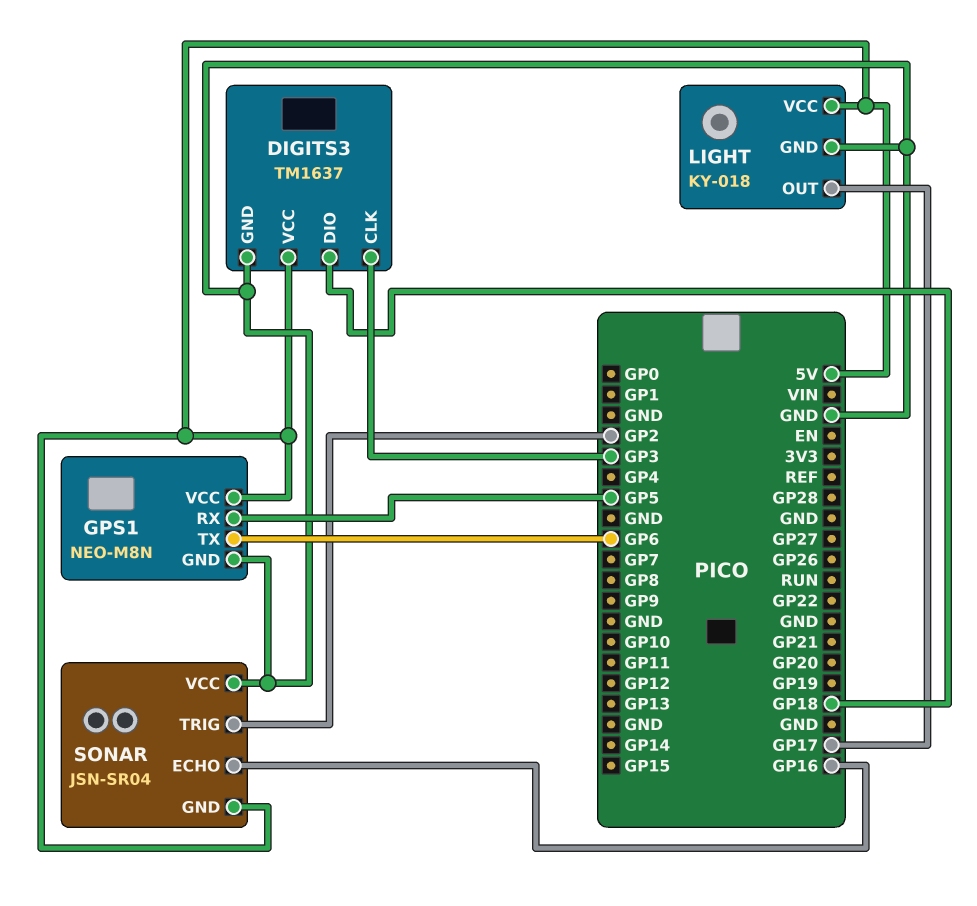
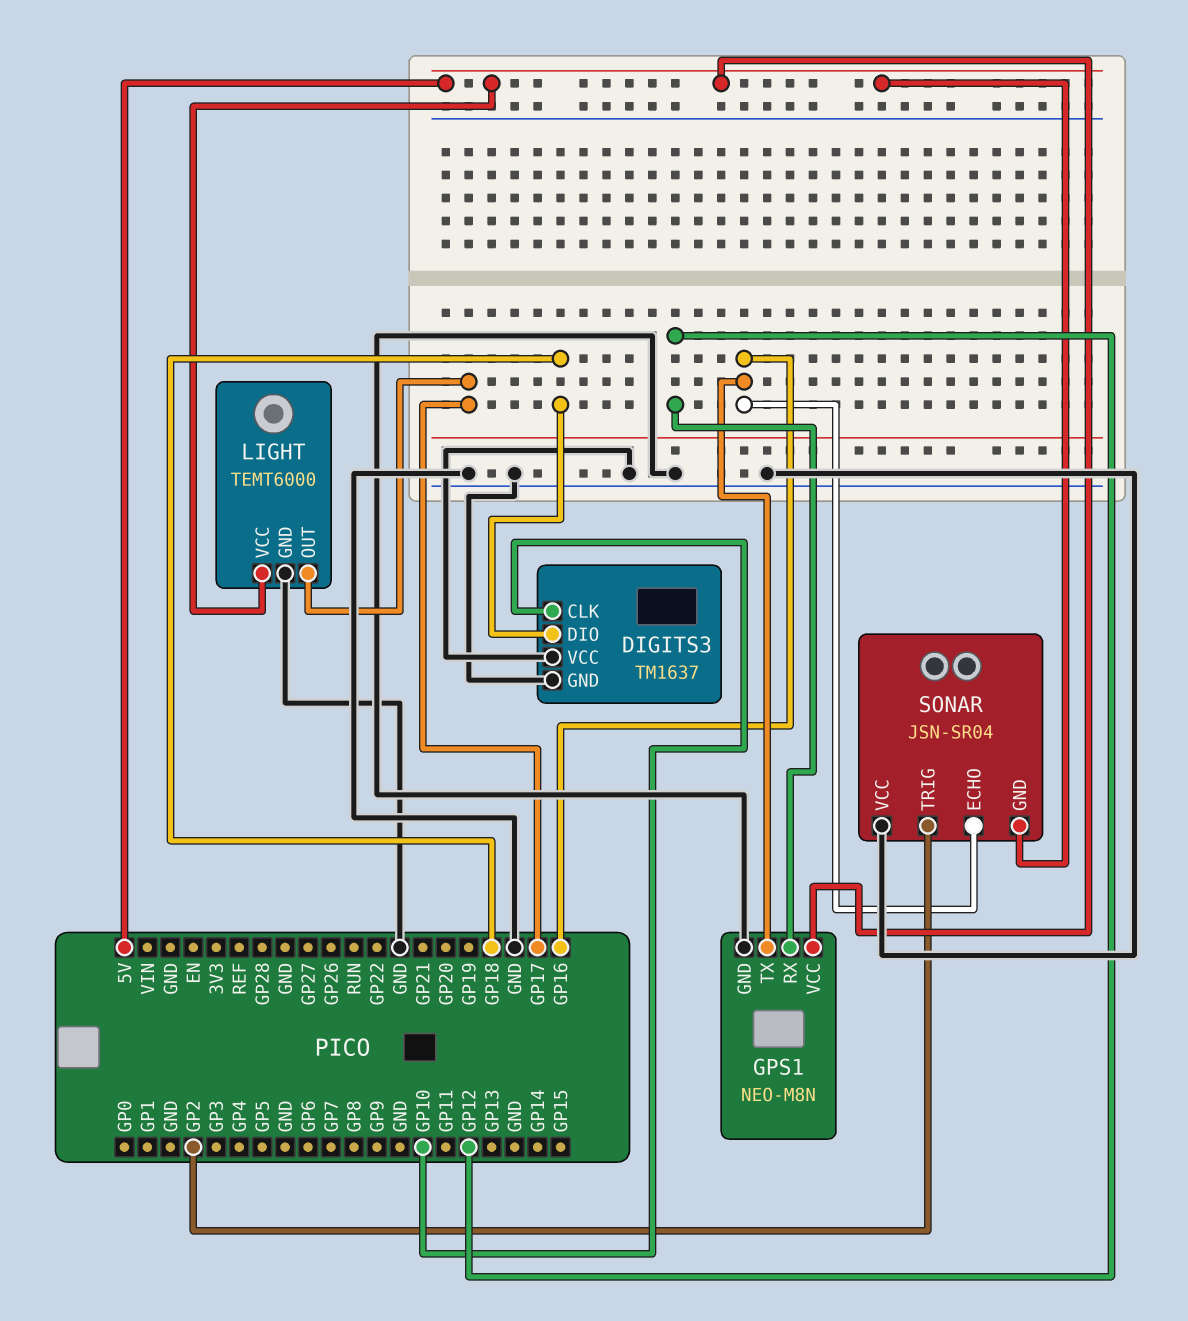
DIGITS3 pin CLK: GP3 -> GP10
DIGITS3 pin VCC: 5V -> GND
GPS1 pin RX: GP5 -> GP12
GPS1 pin TX: GP6 -> GP16
LIGHT: KY-018 -> TEMT6000

